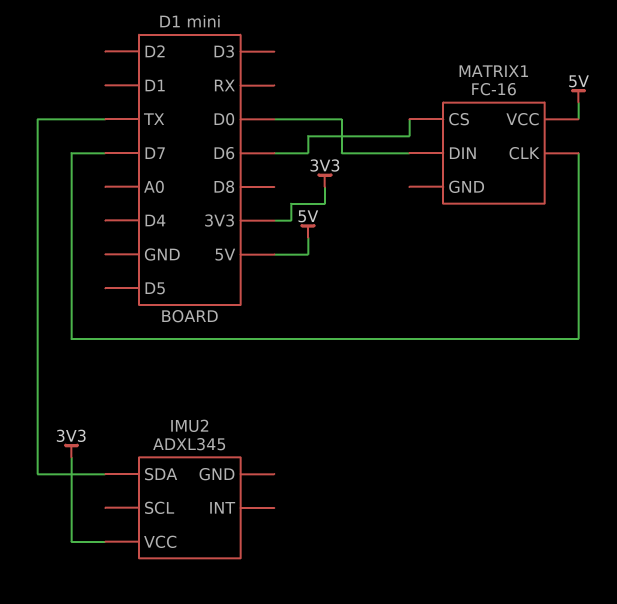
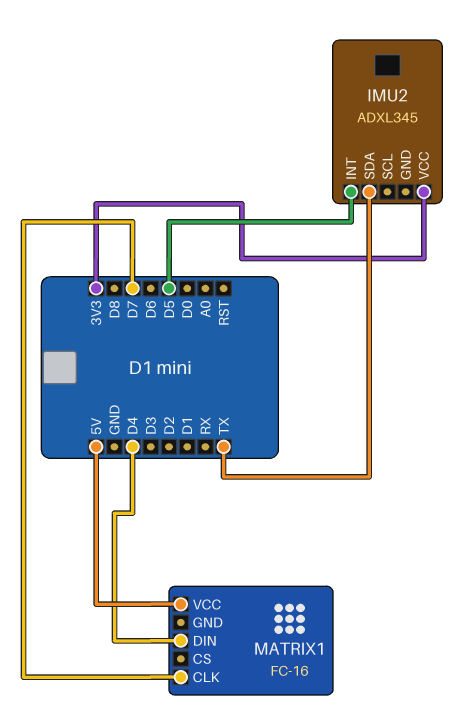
IMU2 pin INT: none -> D5
MATRIX1 pin CS: D6 -> none
MATRIX1 pin DIN: D0 -> D4

